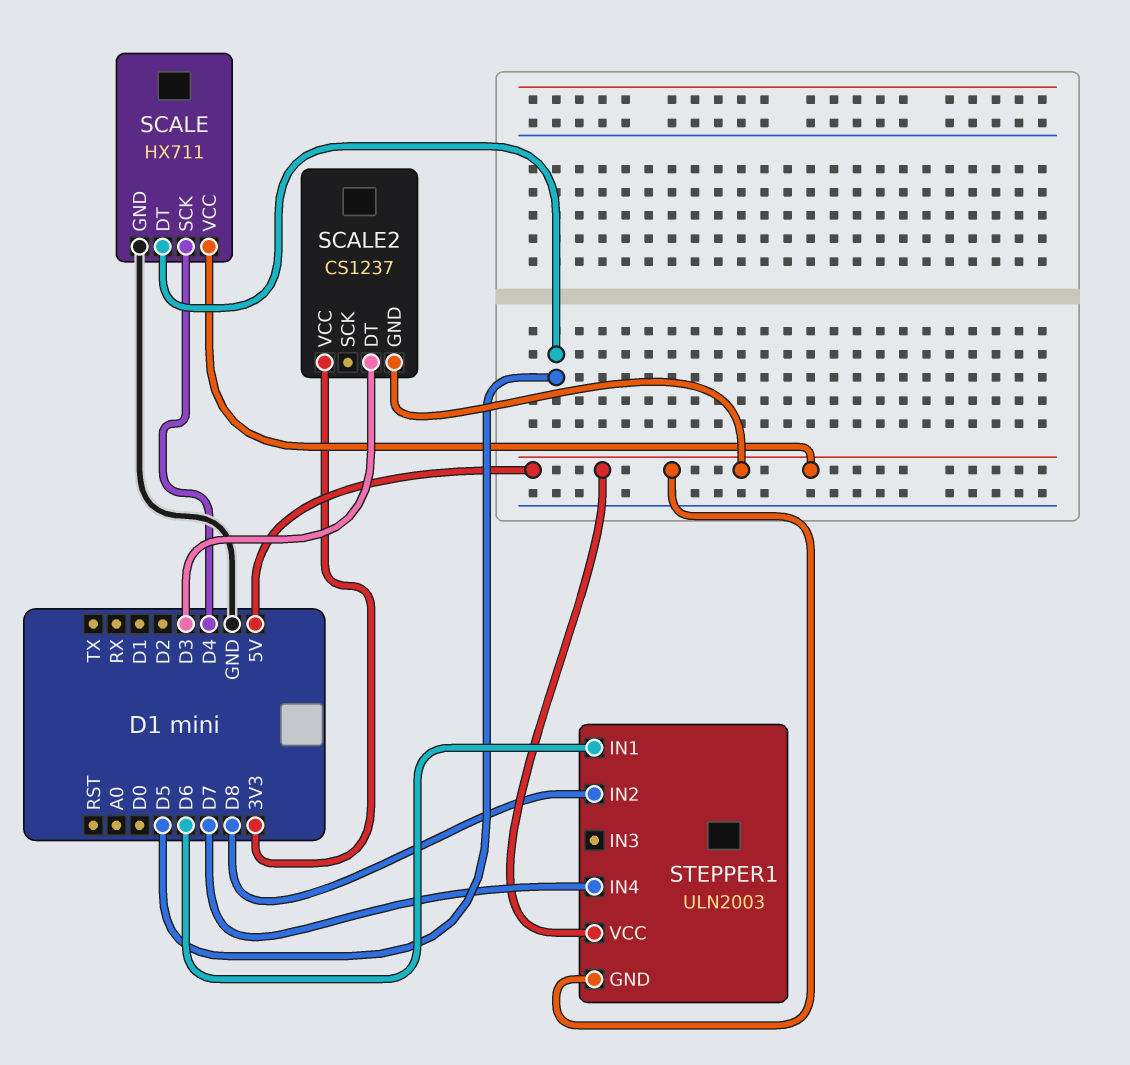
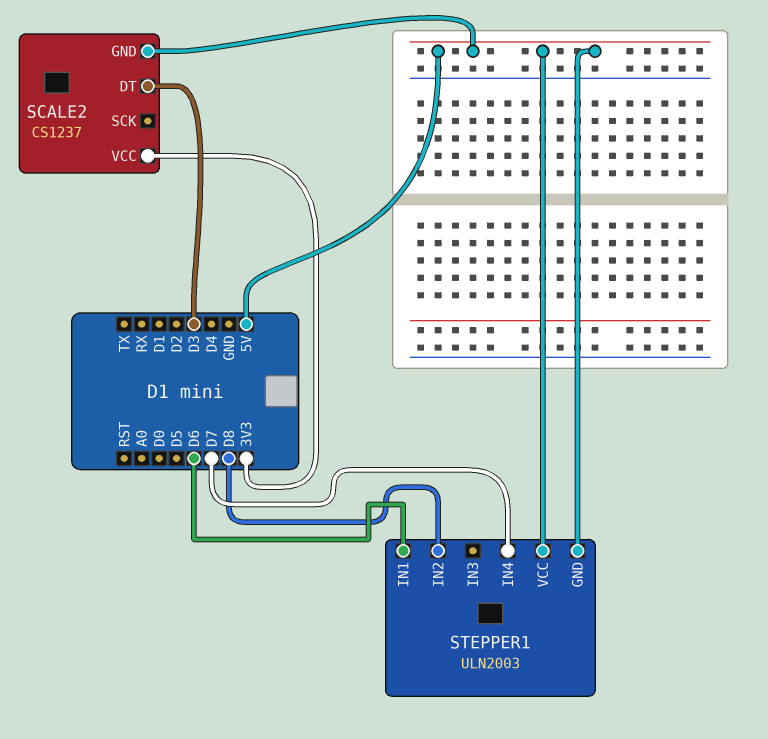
SCALE: HX711 -> none
SCALE pin DT: D5 -> none
SCALE pin GND: GND -> none
SCALE pin SCK: D4 -> none
SCALE pin VCC: 5V -> none

